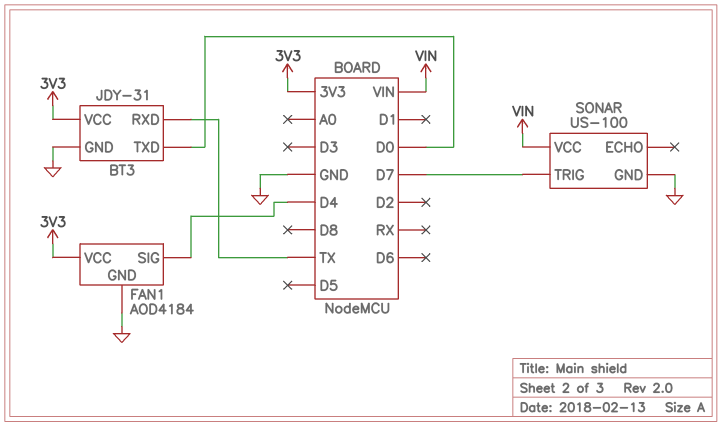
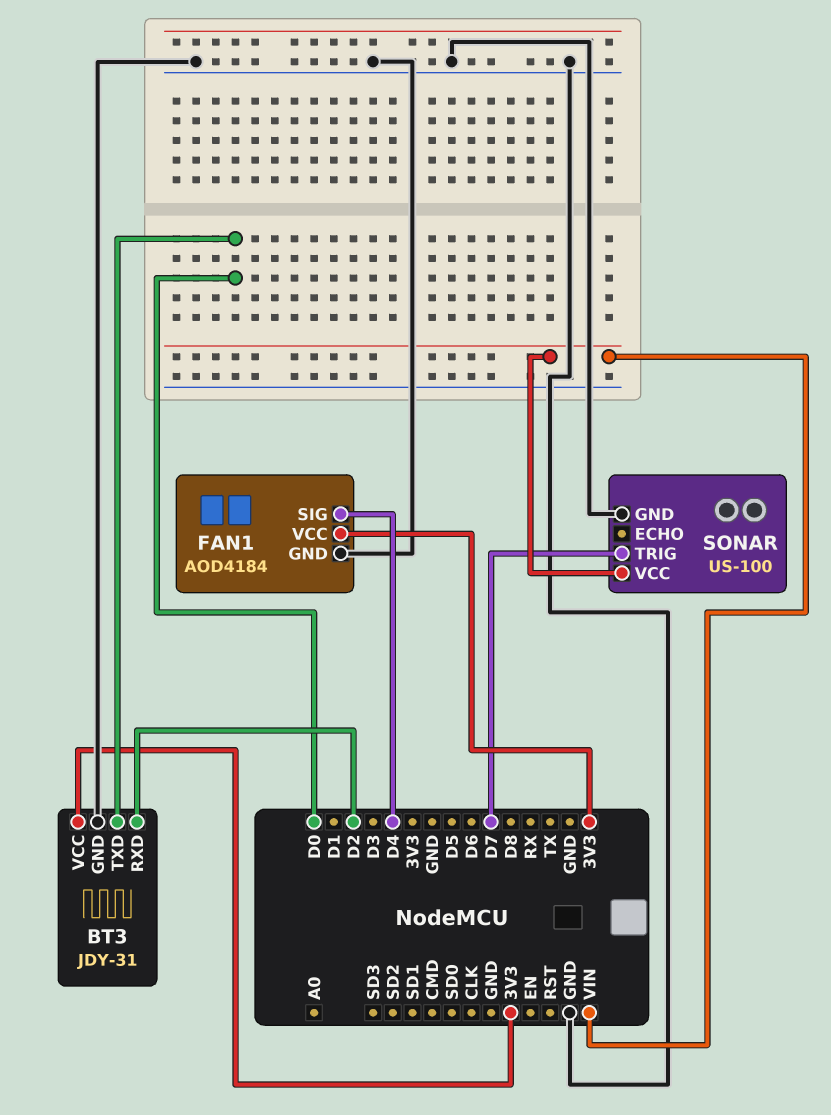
BT3 pin RXD: TX -> D2

